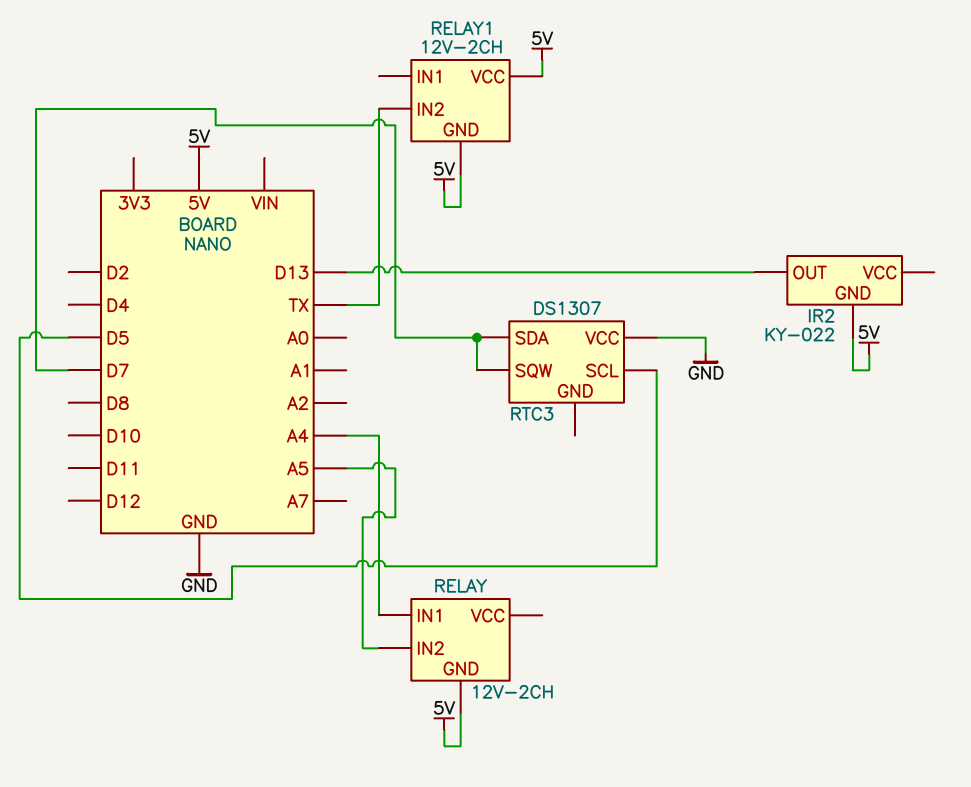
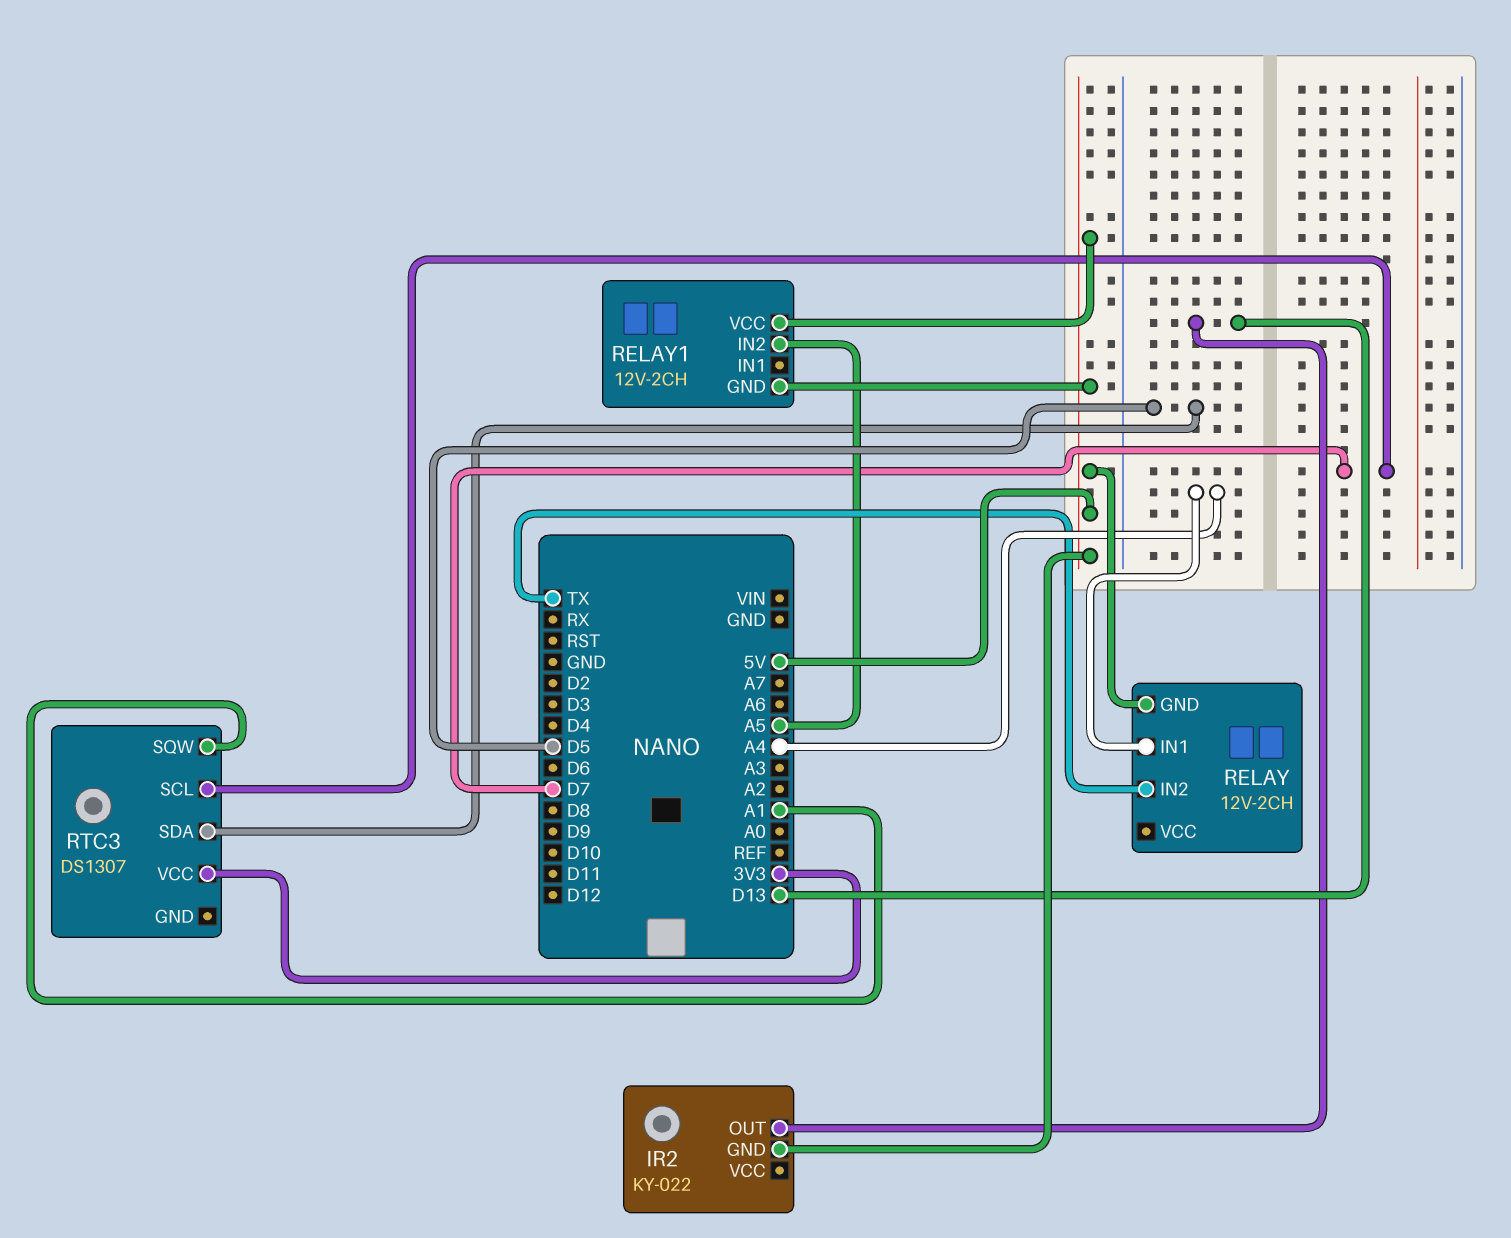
RELAY pin IN2: A5 -> TX
RELAY1 pin IN2: TX -> A5
RTC3 pin SCL: D5 -> D7
RTC3 pin SDA: D7 -> D5
RTC3 pin SQW: D7 -> A1
RTC3 pin VCC: GND -> 3V3

